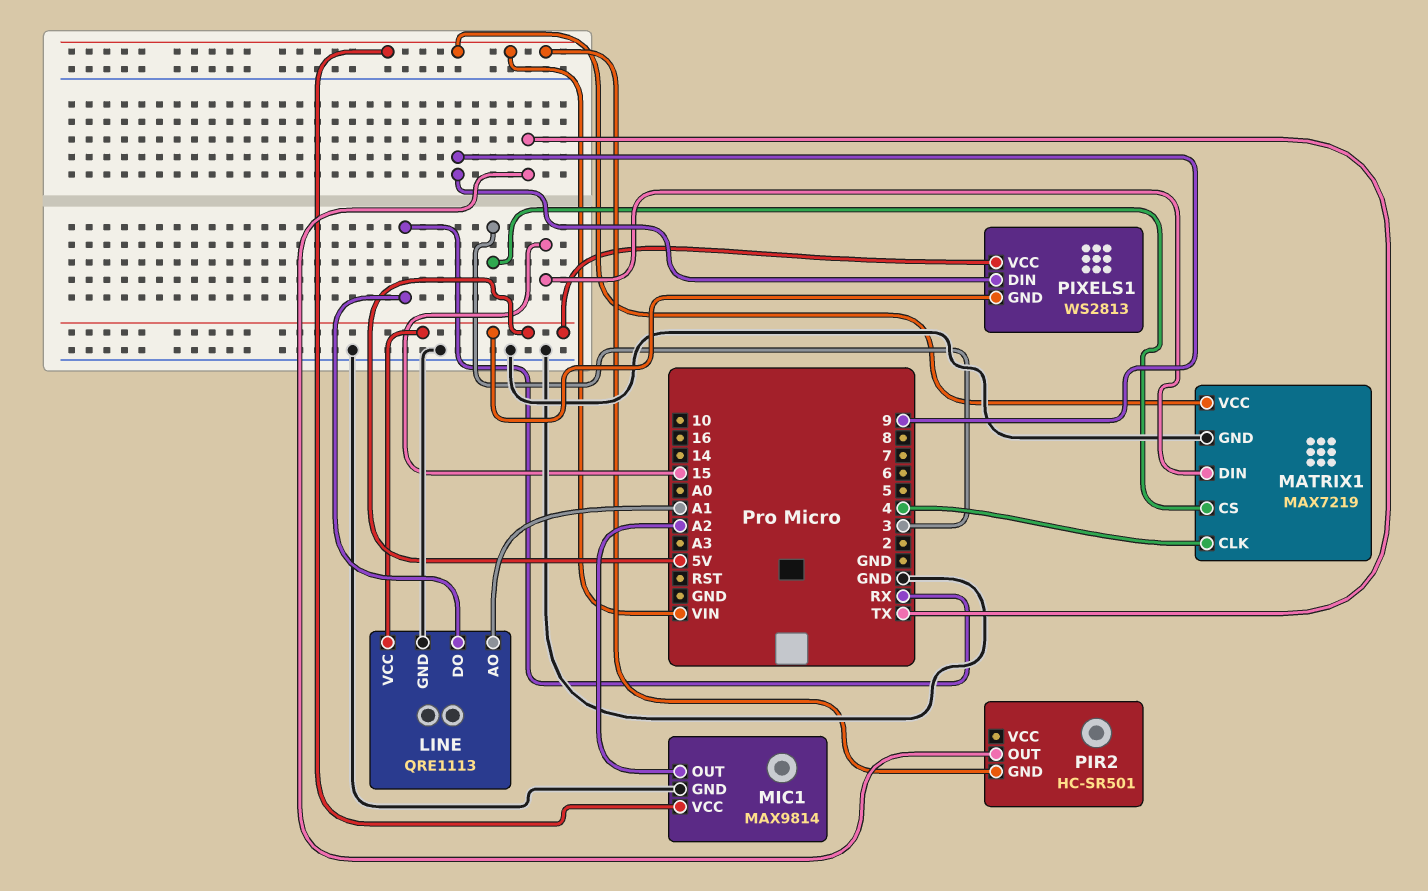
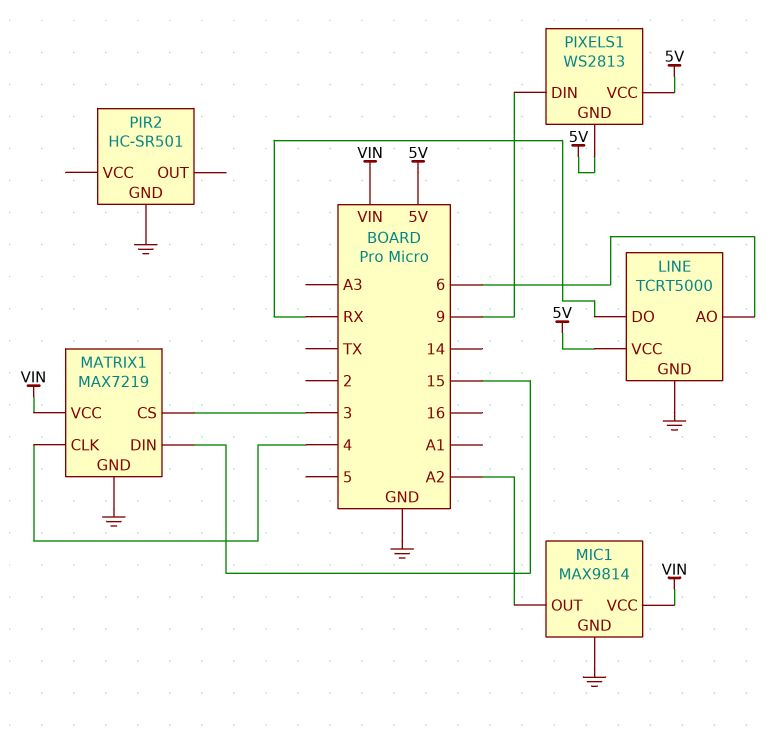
LINE: QRE1113 -> TCRT5000
LINE pin AO: A1 -> 6
PIR2 pin GND: VIN -> GND
PIR2 pin OUT: TX -> none

